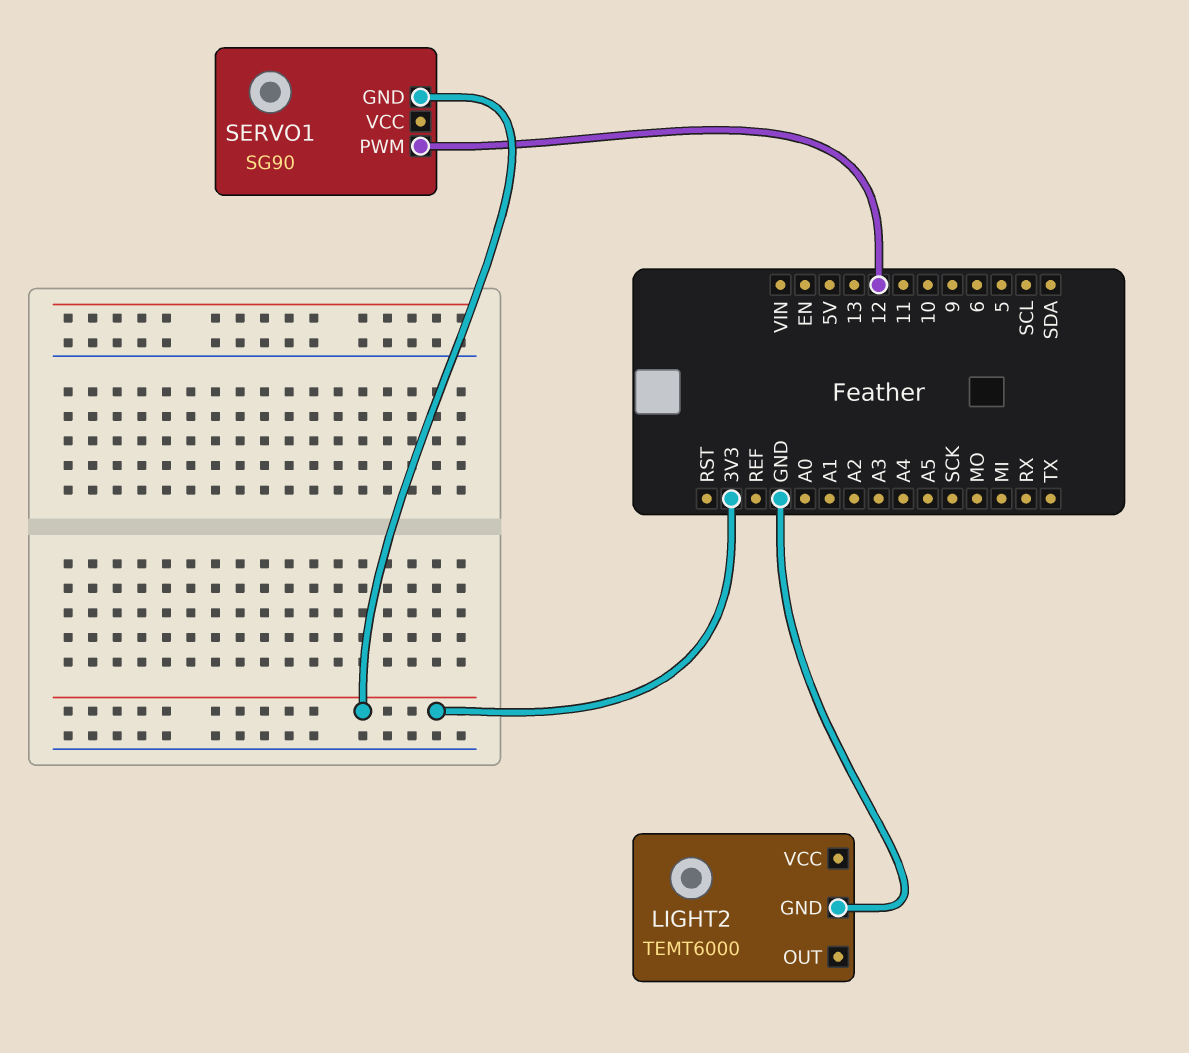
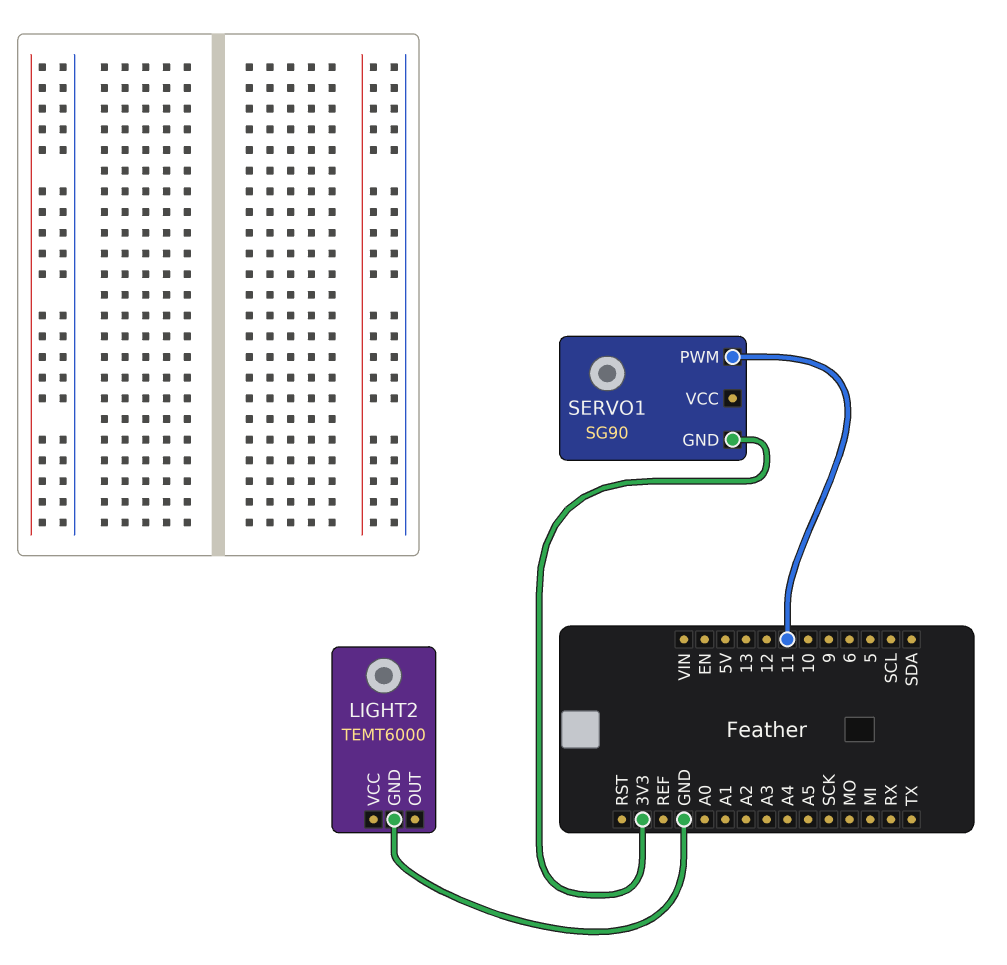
SERVO1 pin PWM: 12 -> 11

